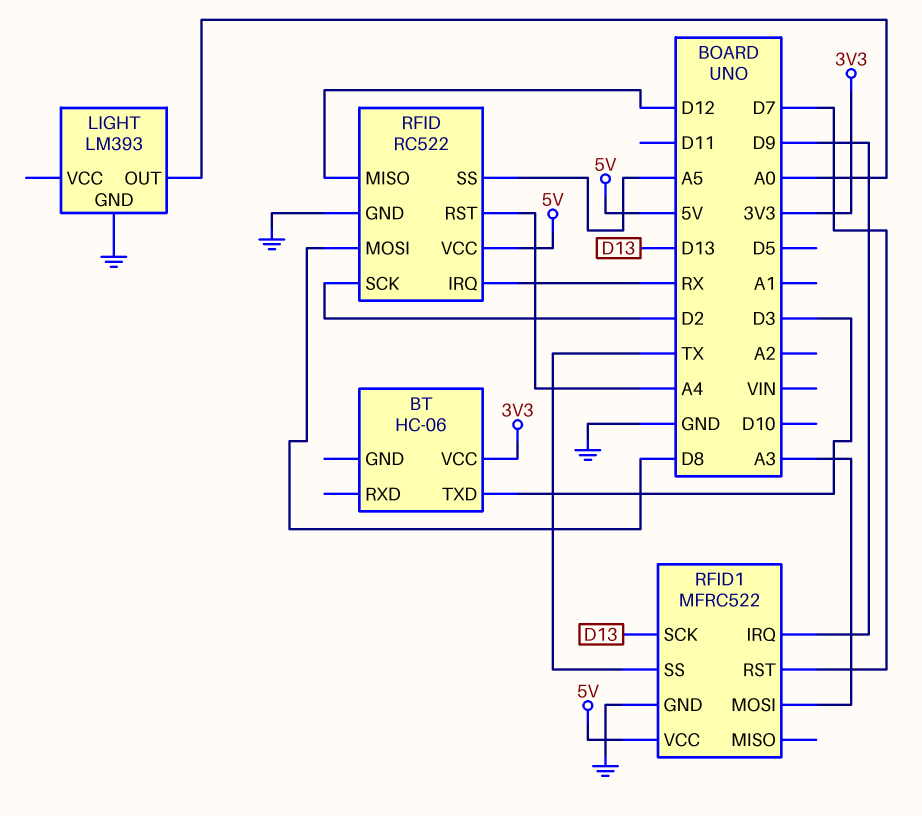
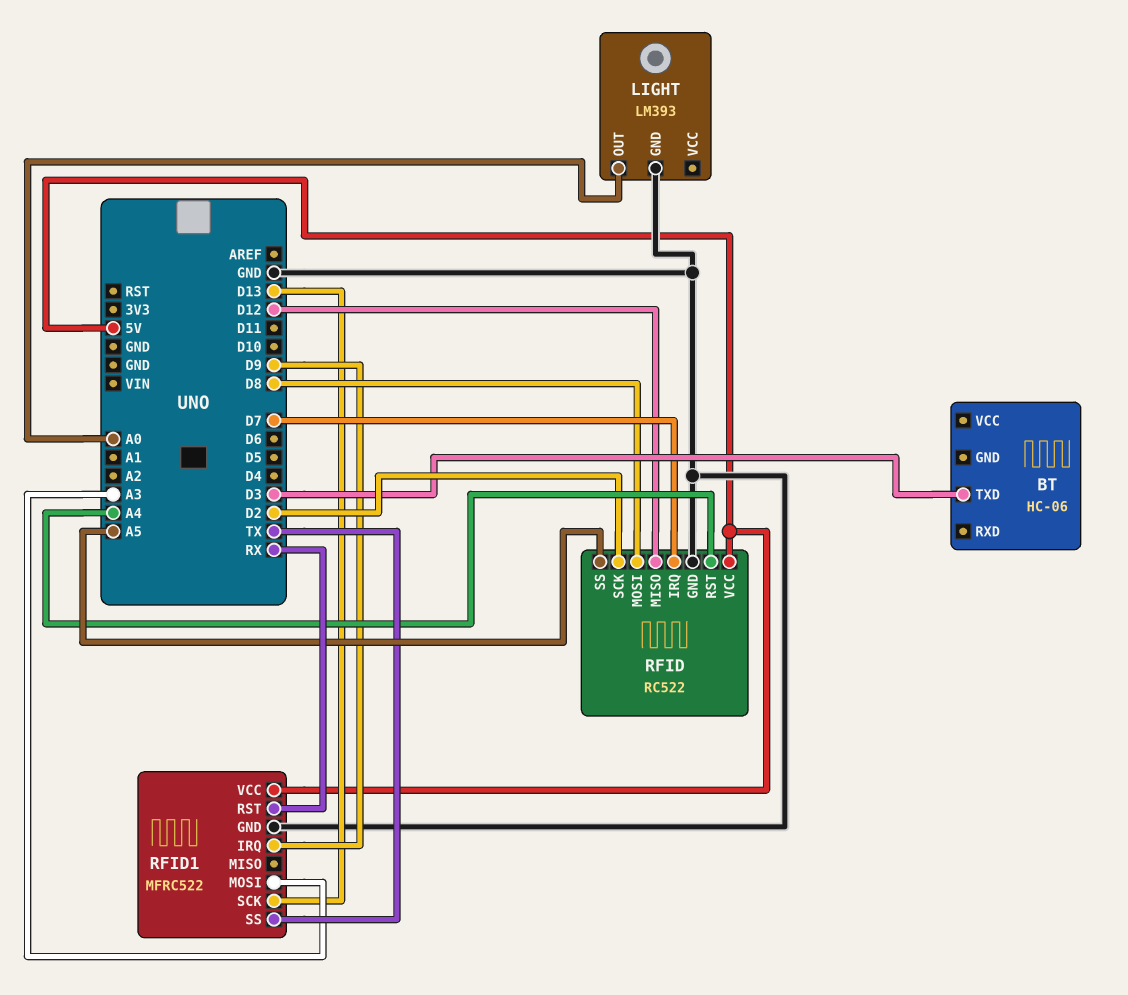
BT pin VCC: 3V3 -> none
RFID pin IRQ: RX -> D7
RFID1 pin RST: D7 -> RX

